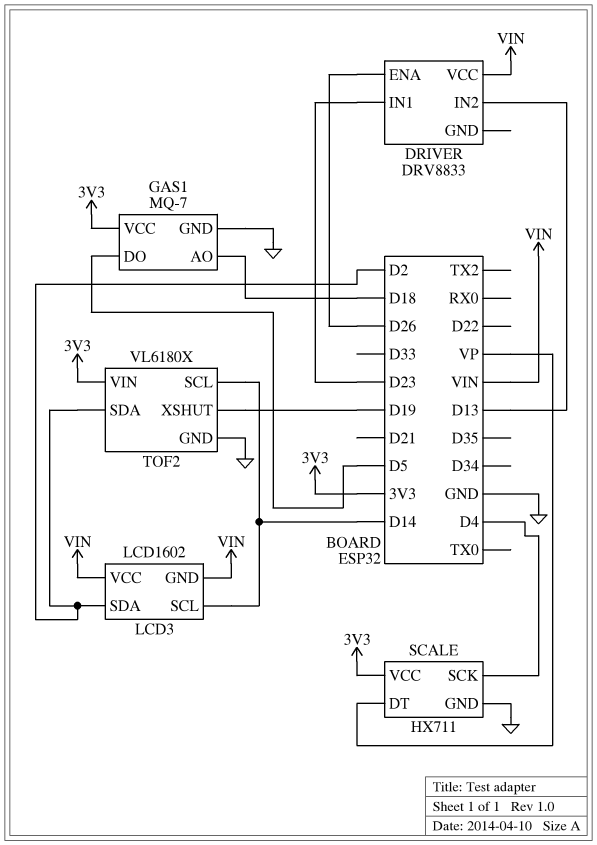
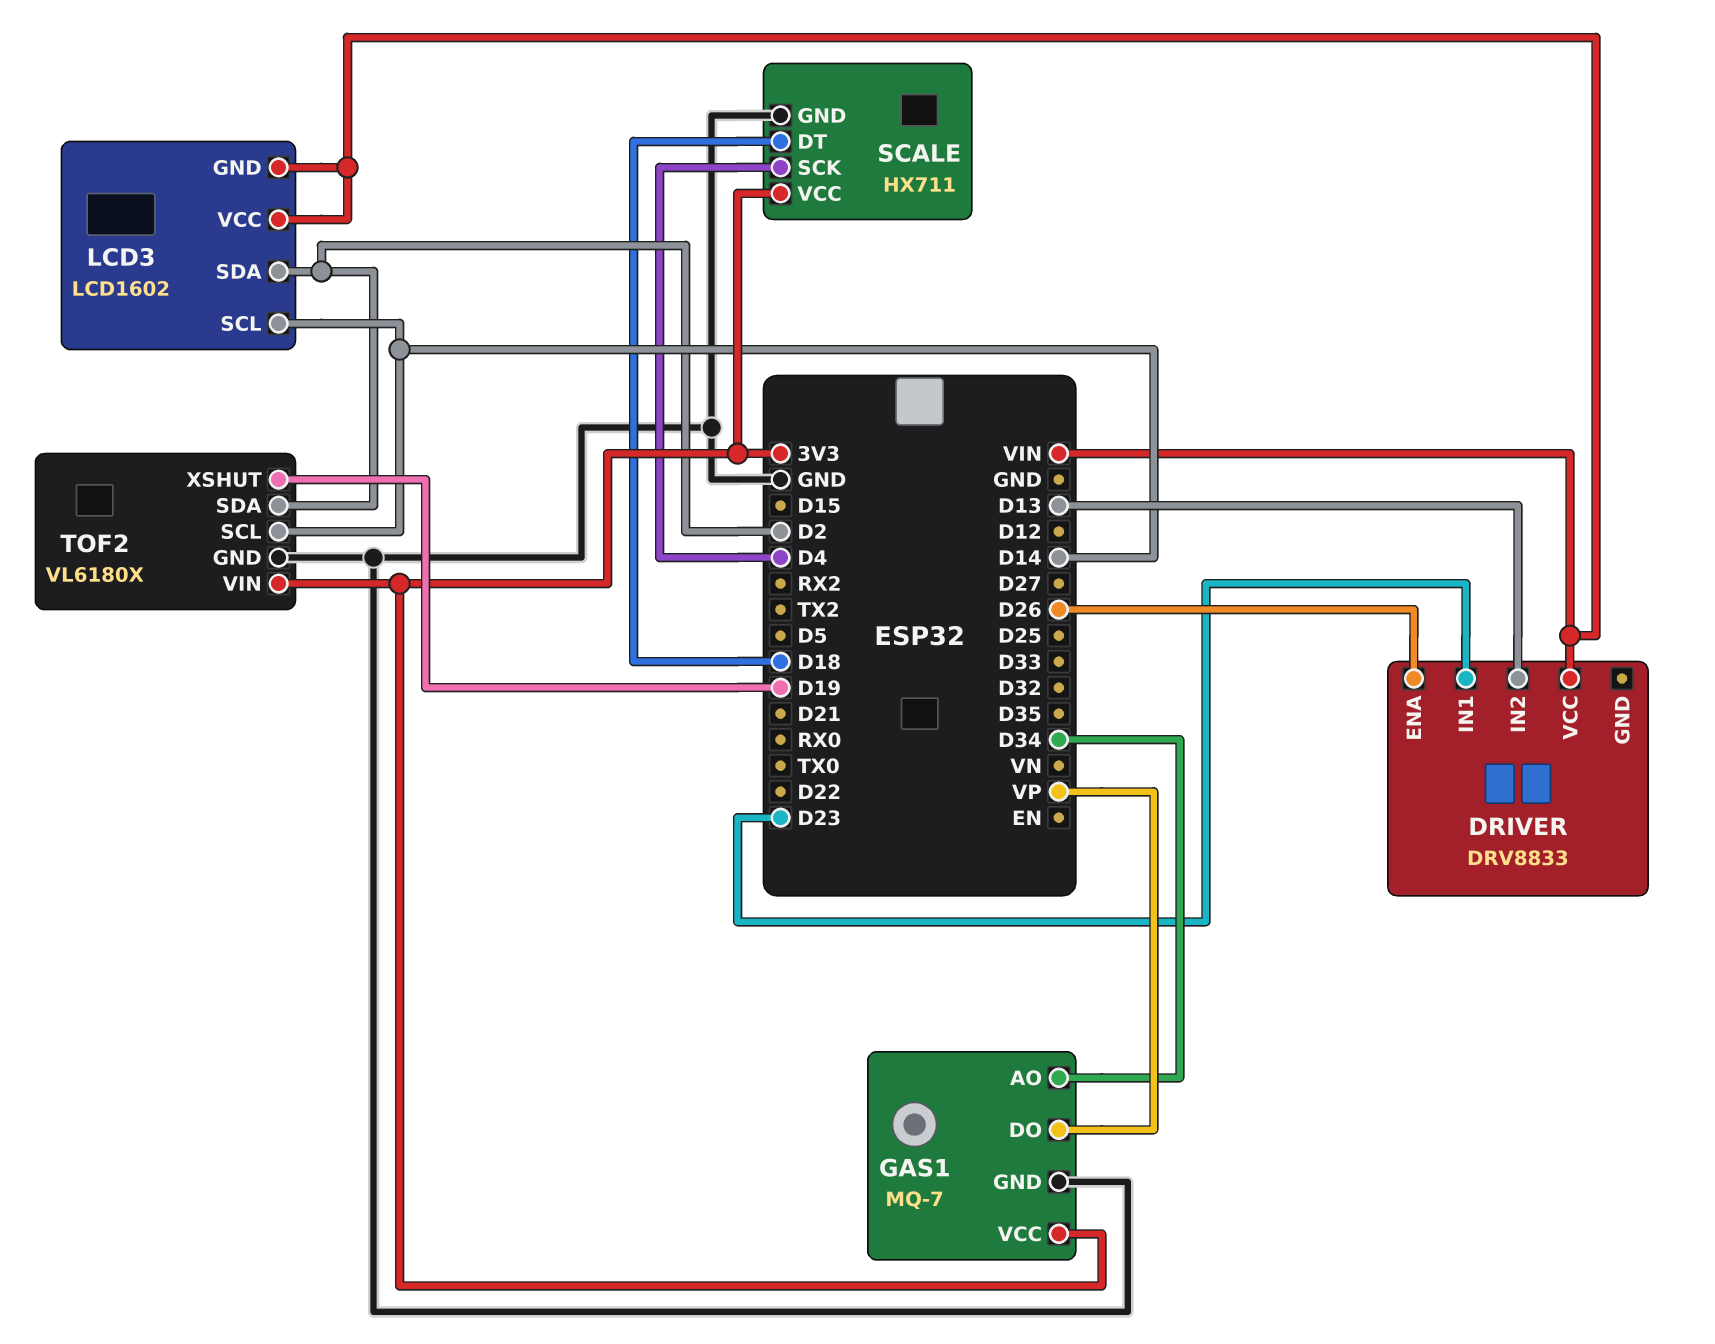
GAS1 pin AO: D18 -> D34
GAS1 pin DO: D5 -> VP
SCALE pin DT: VP -> D18

